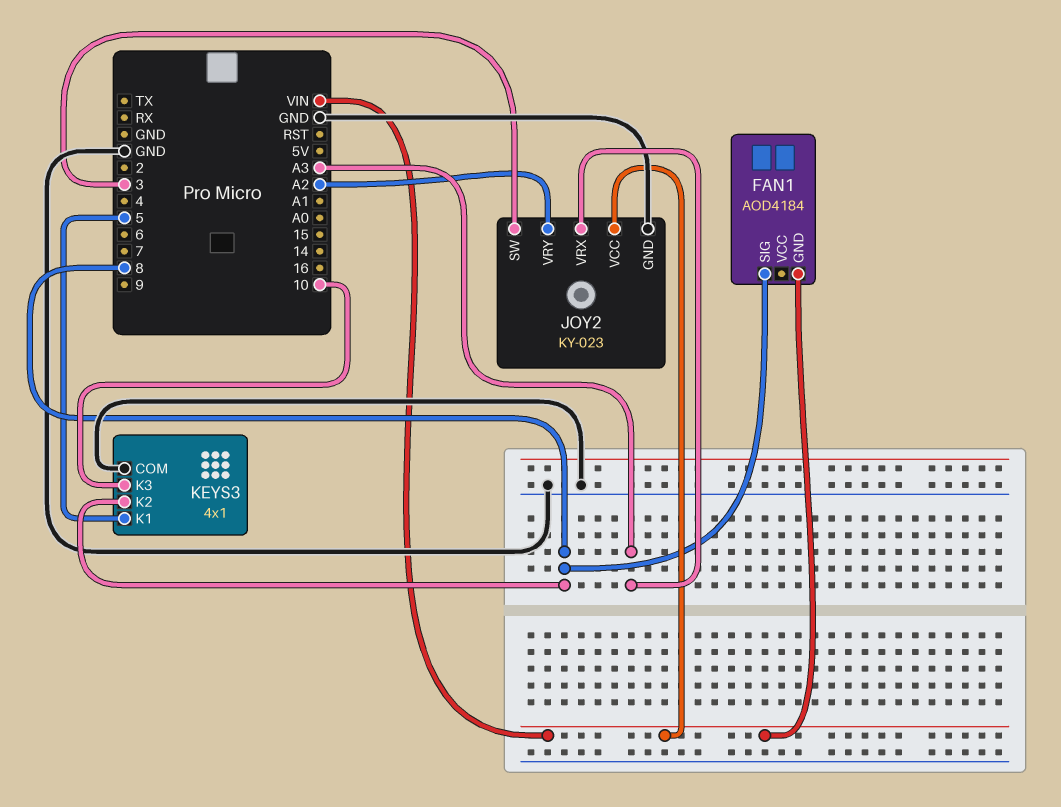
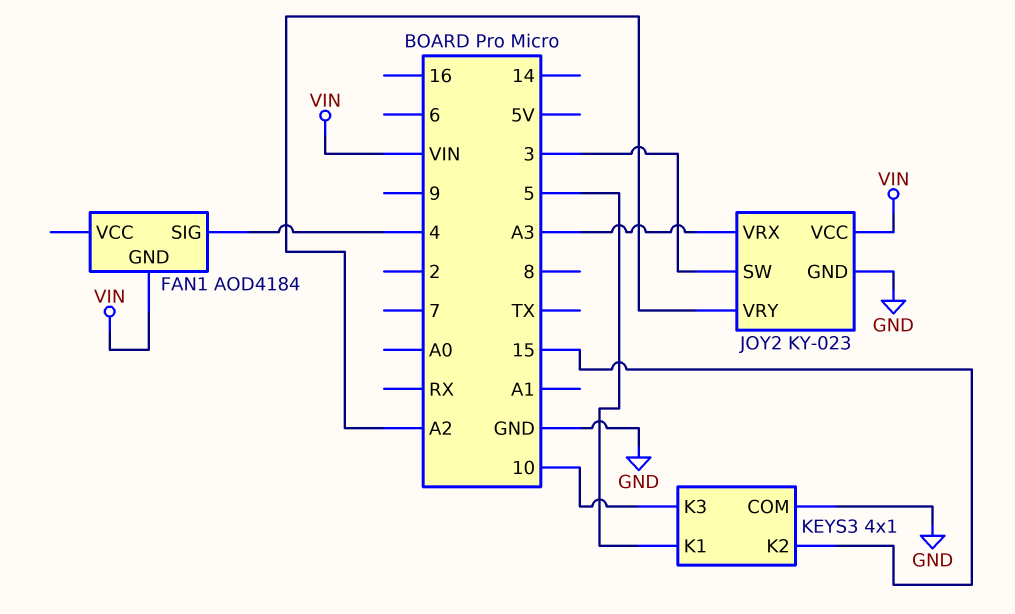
FAN1 pin SIG: 8 -> 4
KEYS3 pin K2: 8 -> 15

